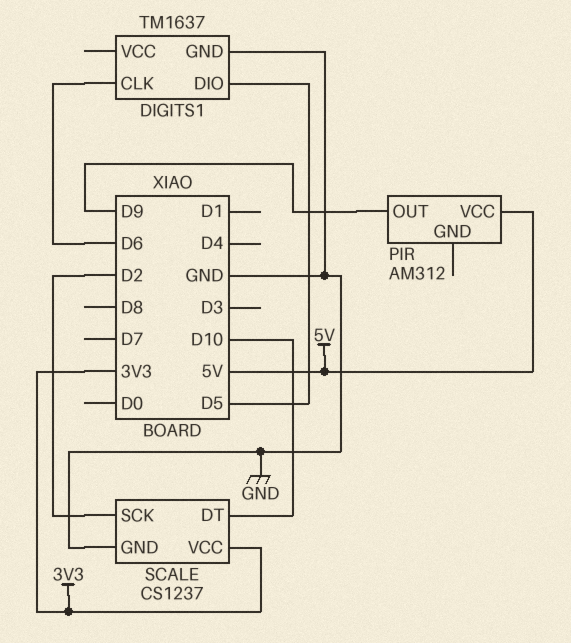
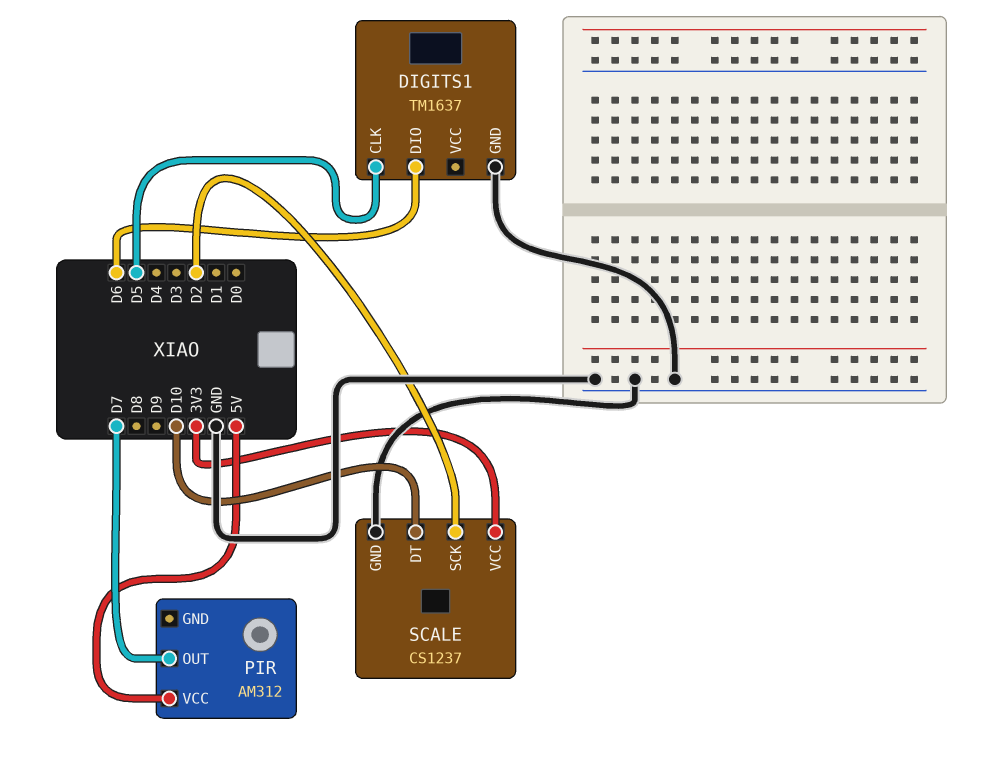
DIGITS1 pin CLK: D6 -> D5
DIGITS1 pin DIO: D5 -> D6
PIR pin OUT: D9 -> D7

